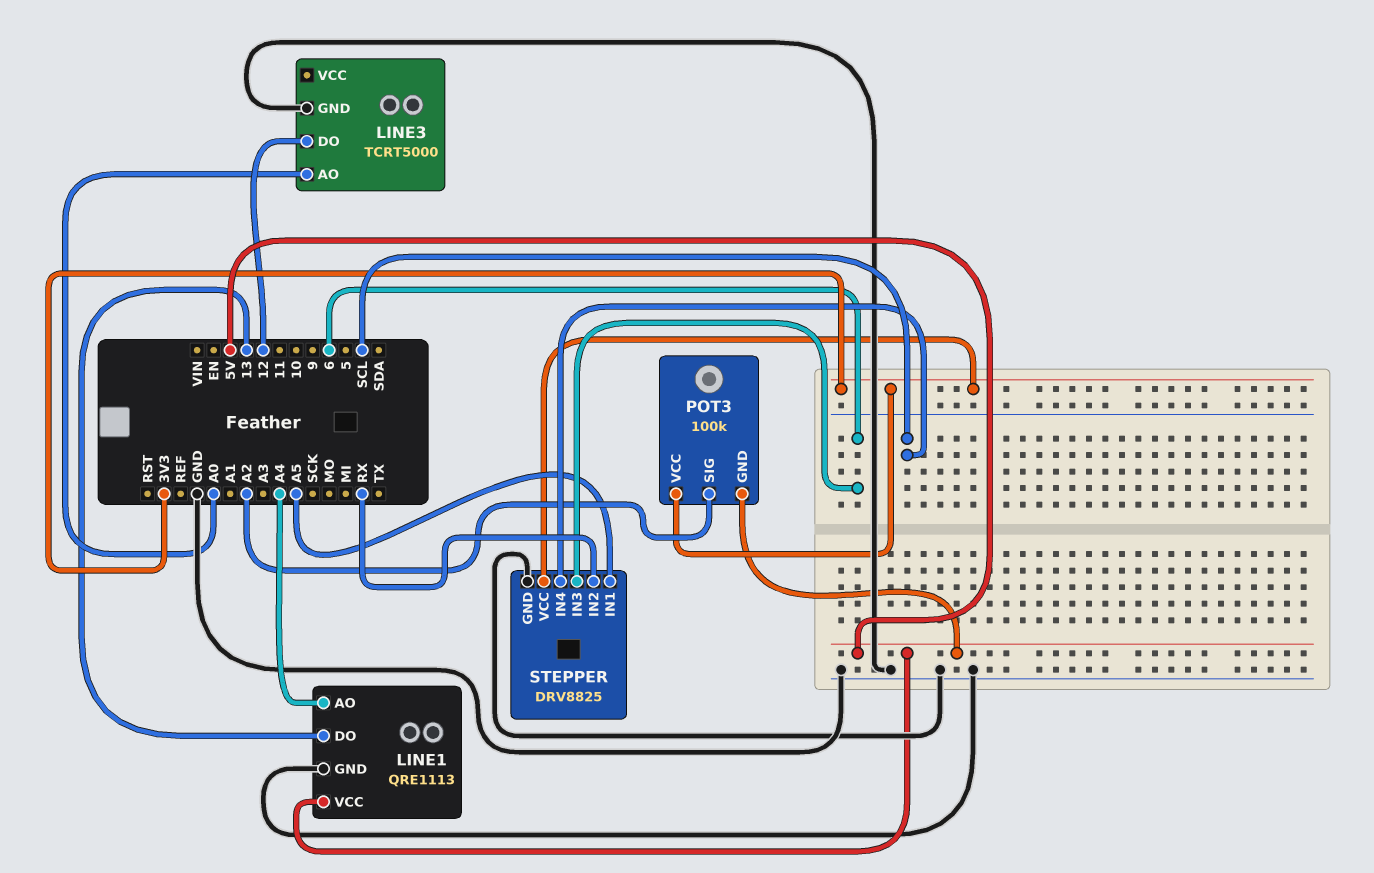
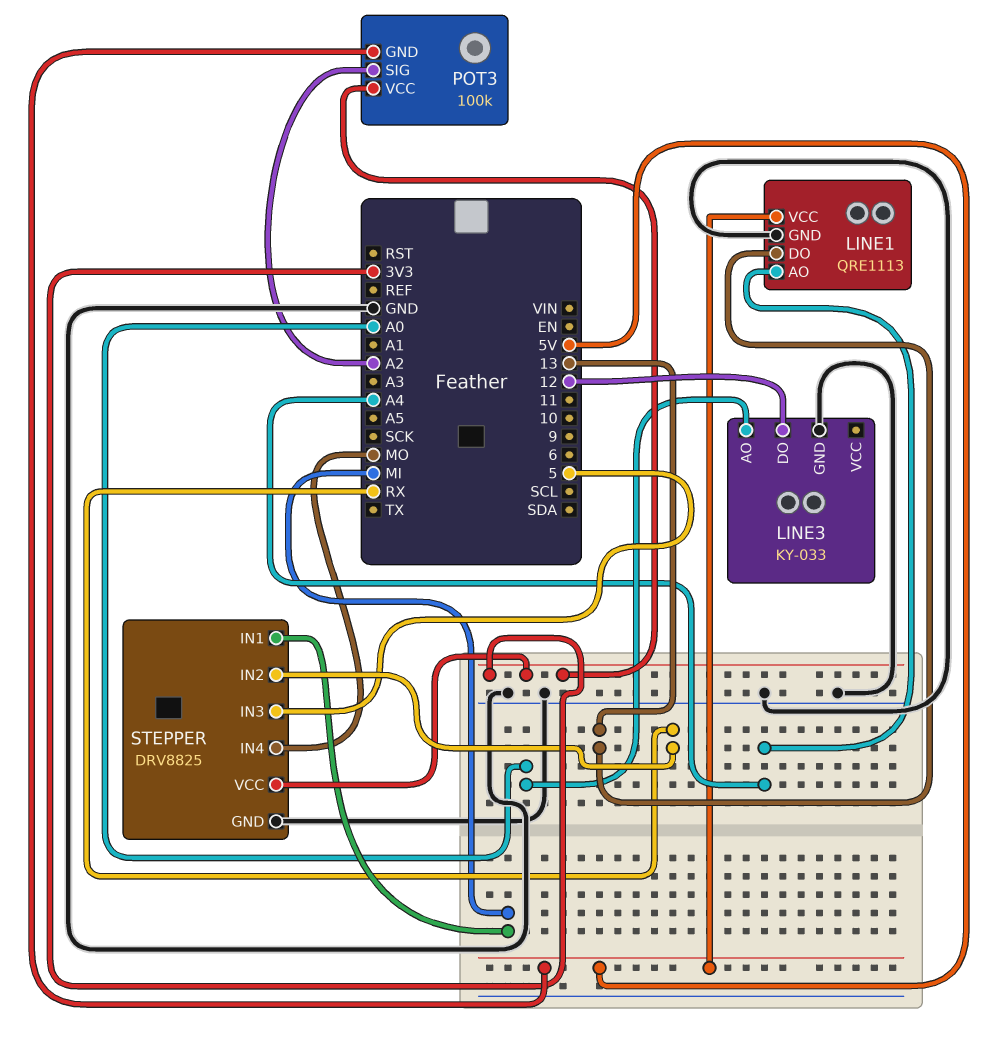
LINE3: TCRT5000 -> KY-033
STEPPER pin IN1: A5 -> MI
STEPPER pin IN3: 6 -> 5
STEPPER pin IN4: SCL -> MO

